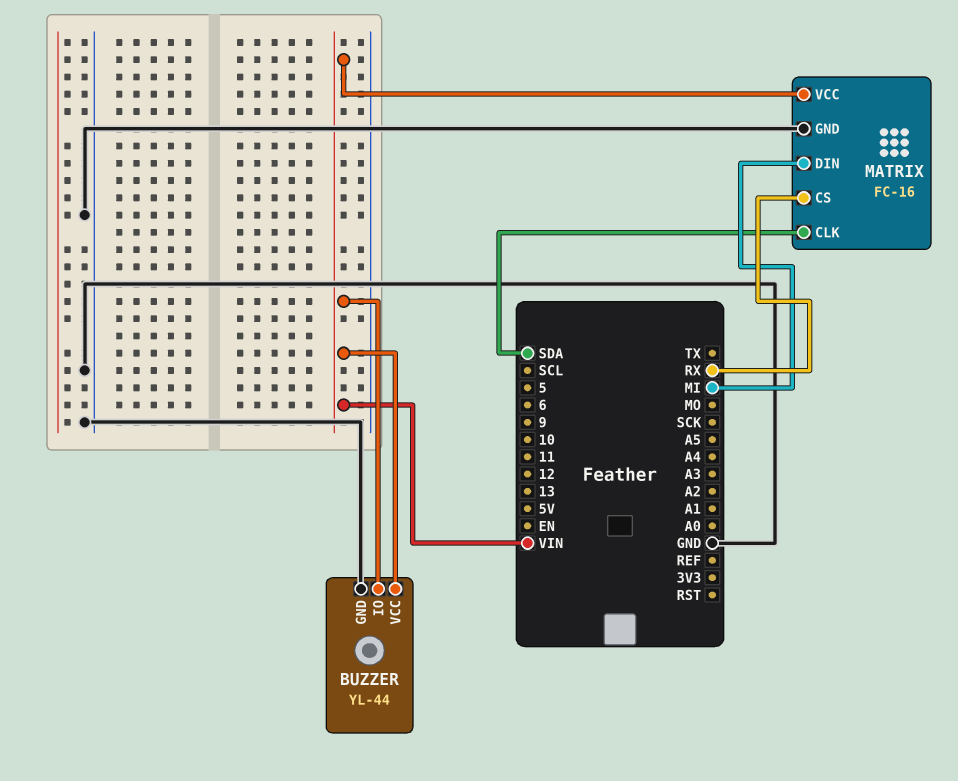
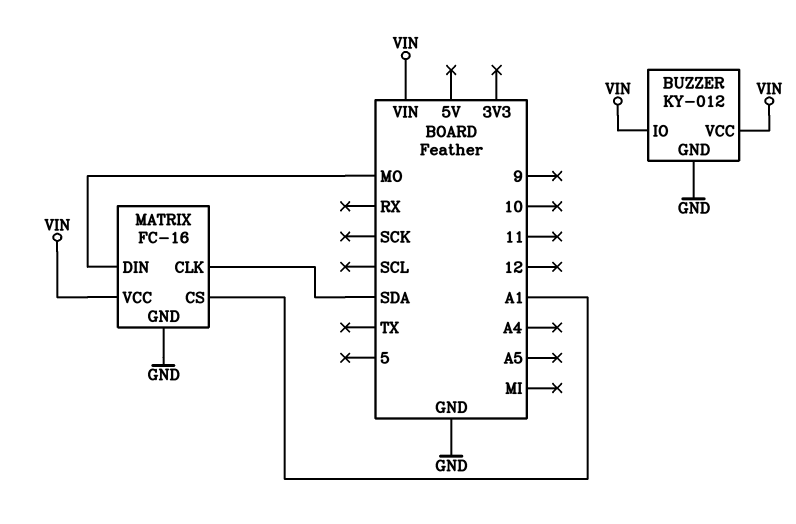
BUZZER: YL-44 -> KY-012
MATRIX pin CS: RX -> A1
MATRIX pin DIN: MI -> MO

